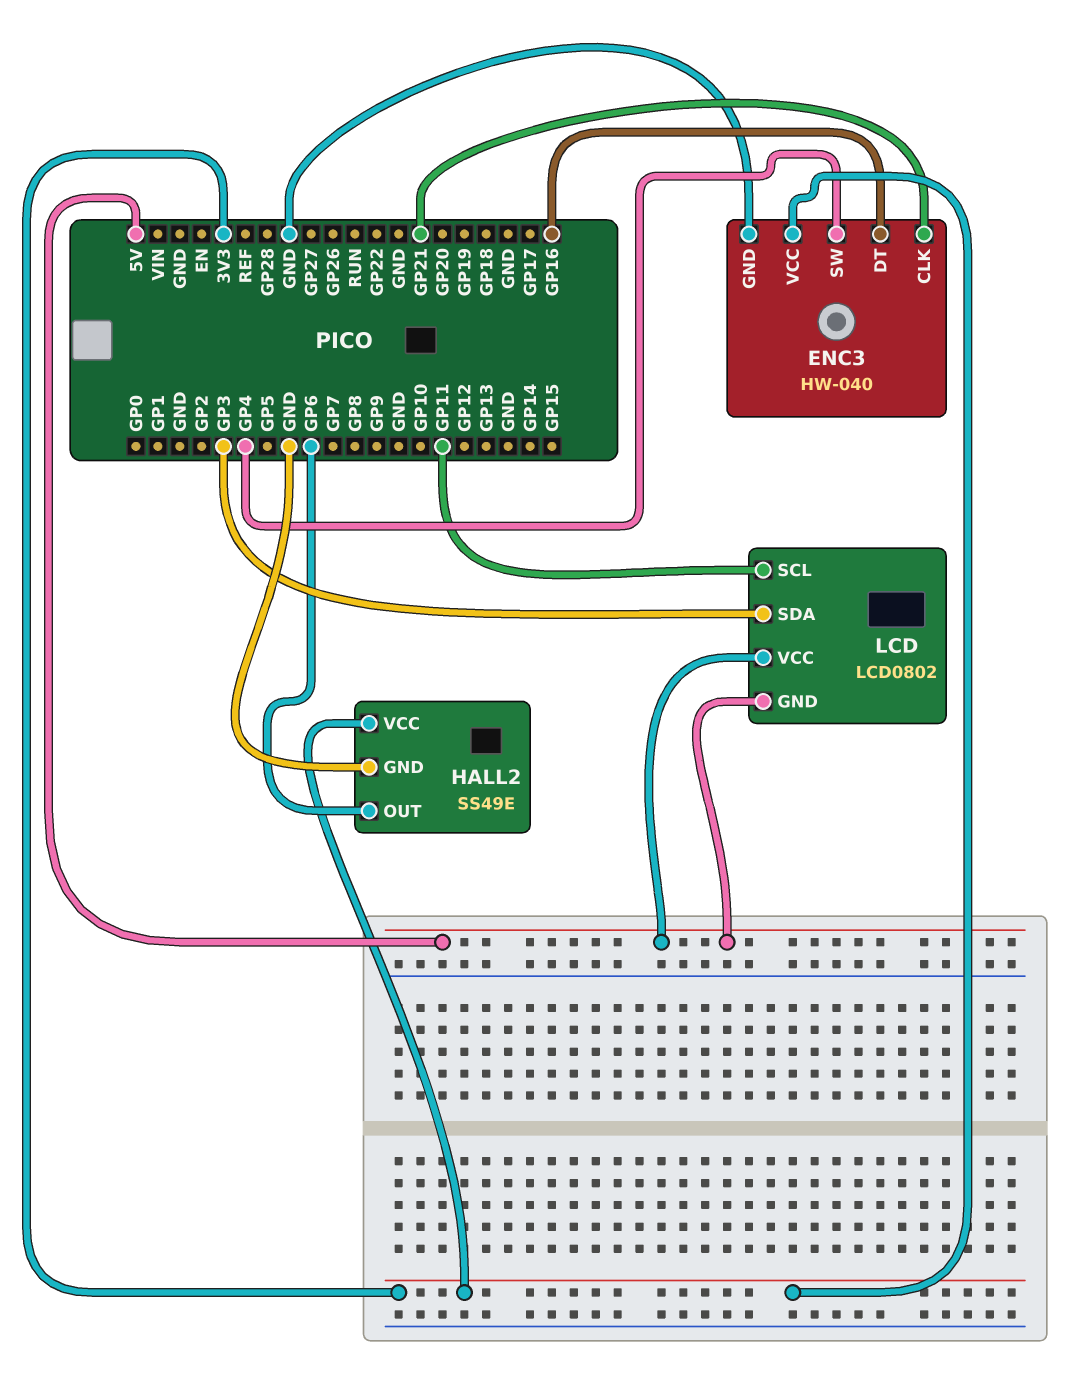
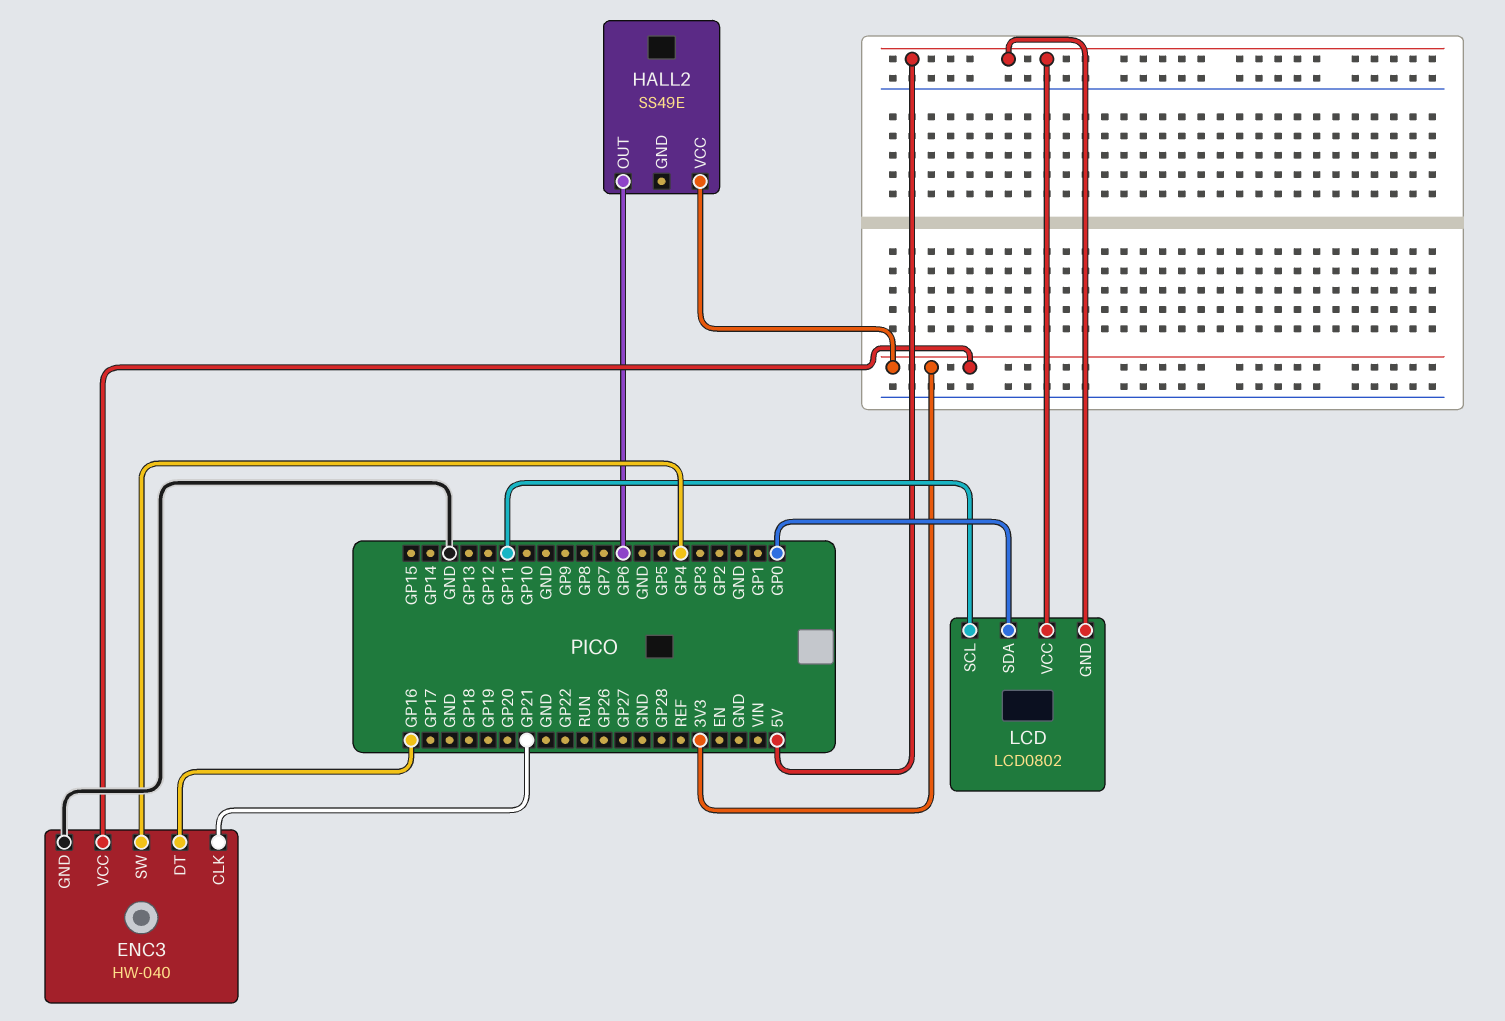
HALL2 pin GND: GND -> none
LCD pin SDA: GP3 -> GP0

